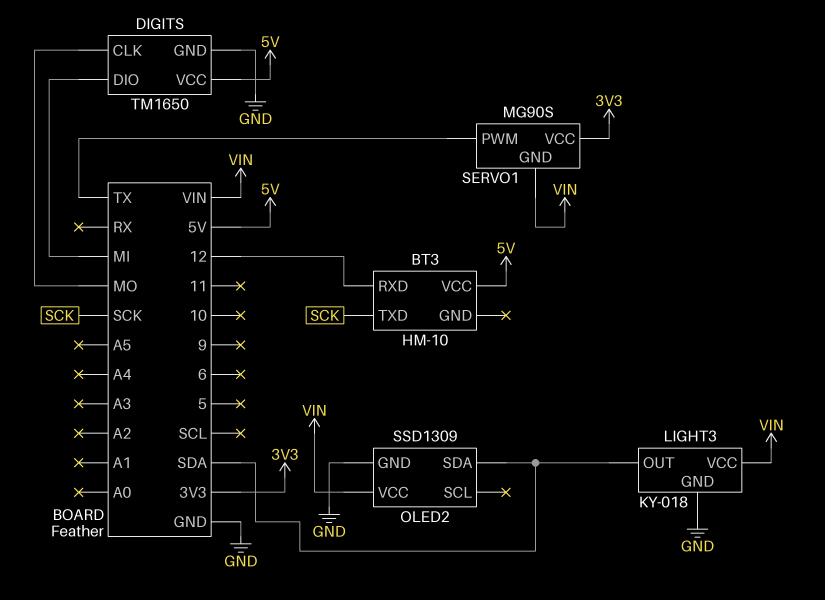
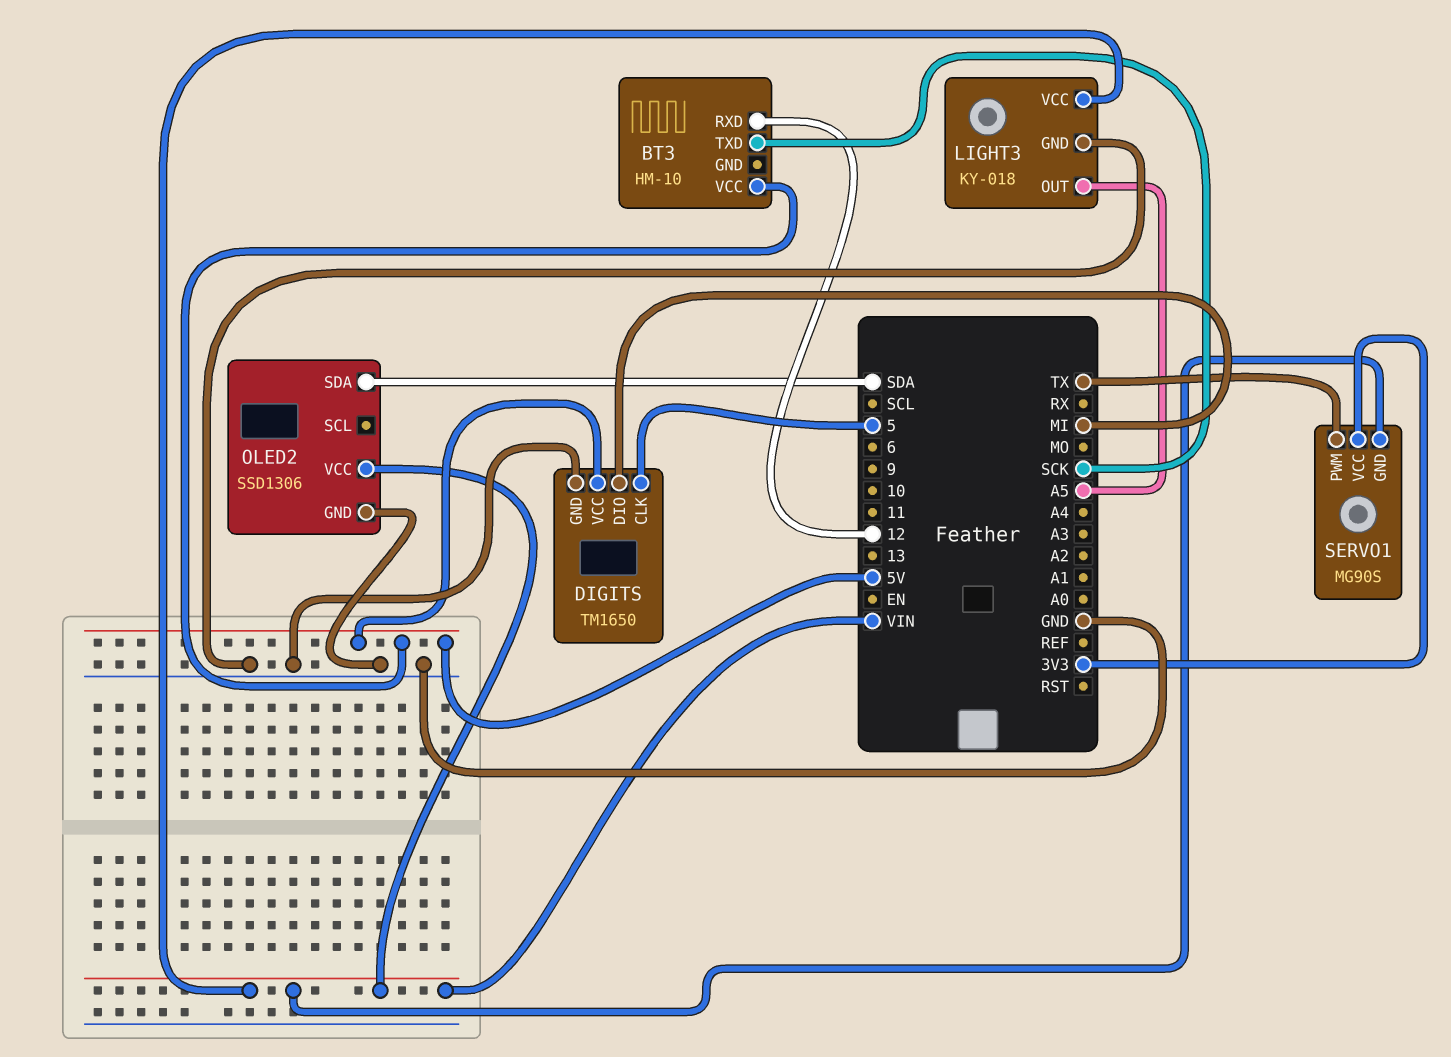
DIGITS pin CLK: MO -> 5
LIGHT3 pin OUT: SDA -> A5
OLED2: SSD1309 -> SSD1306

